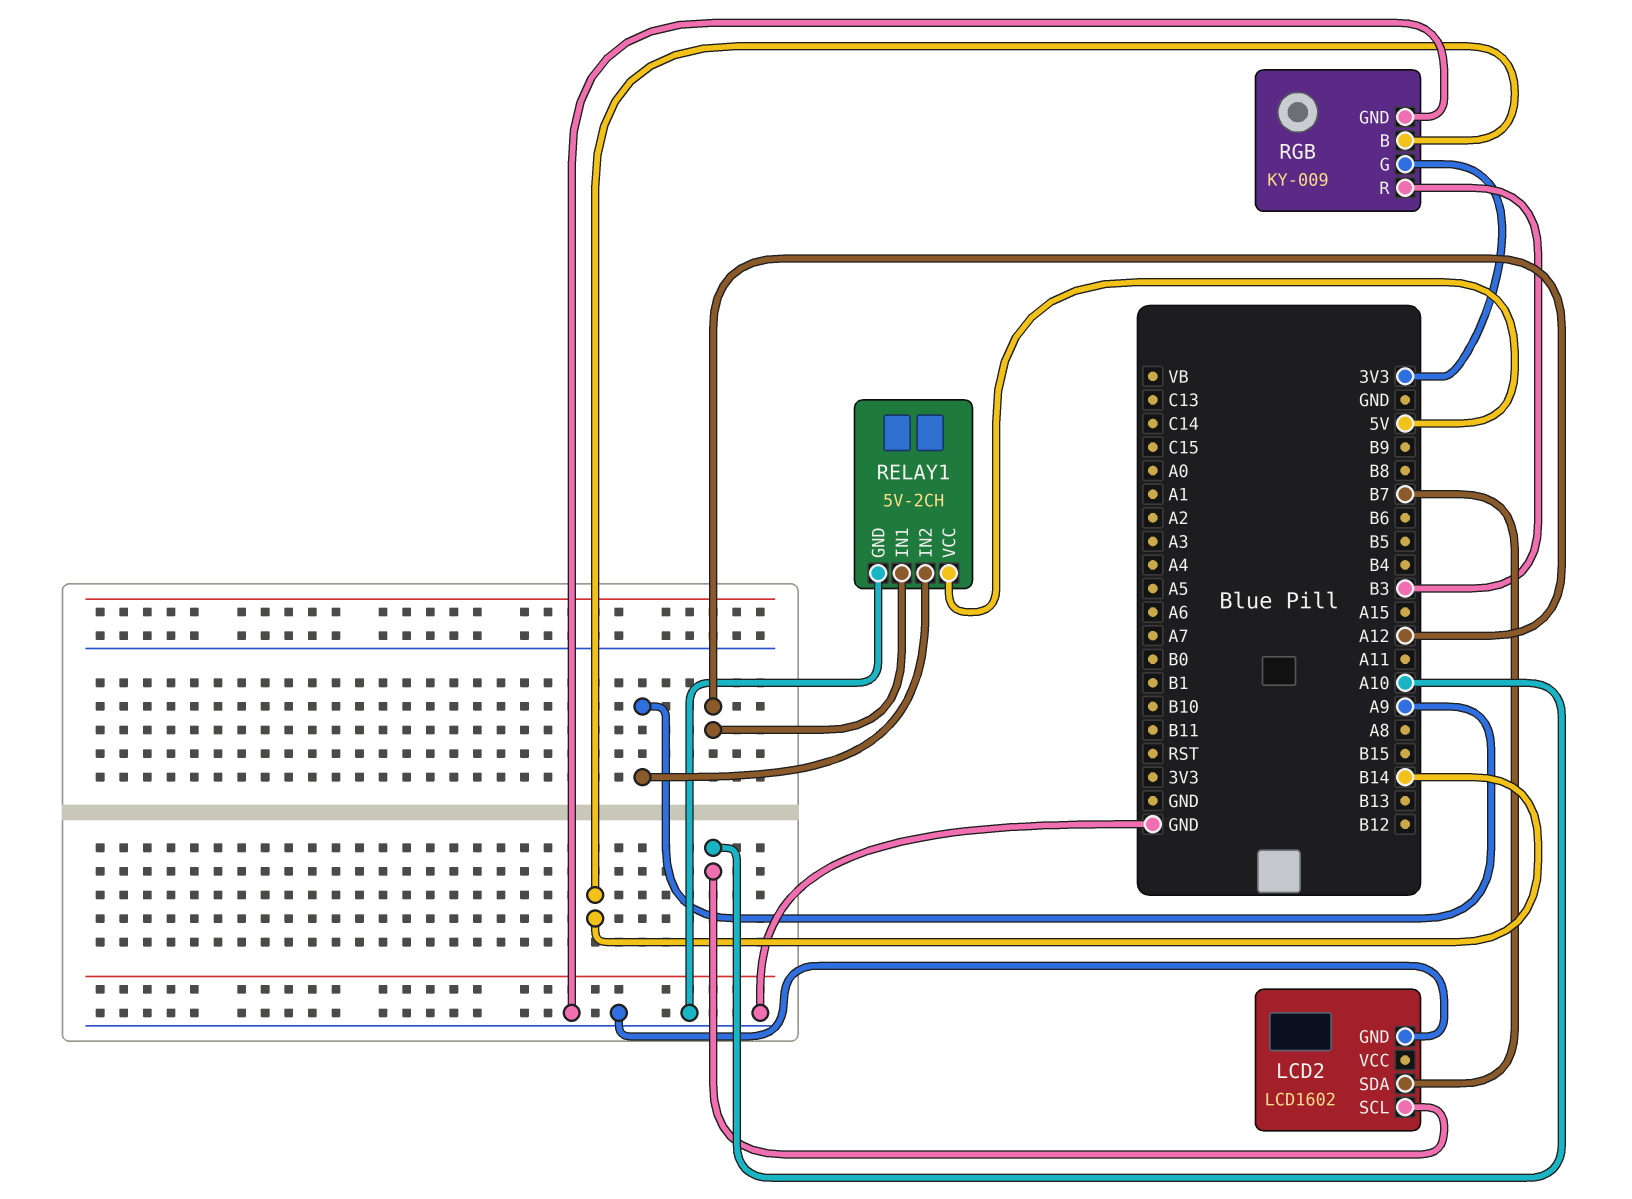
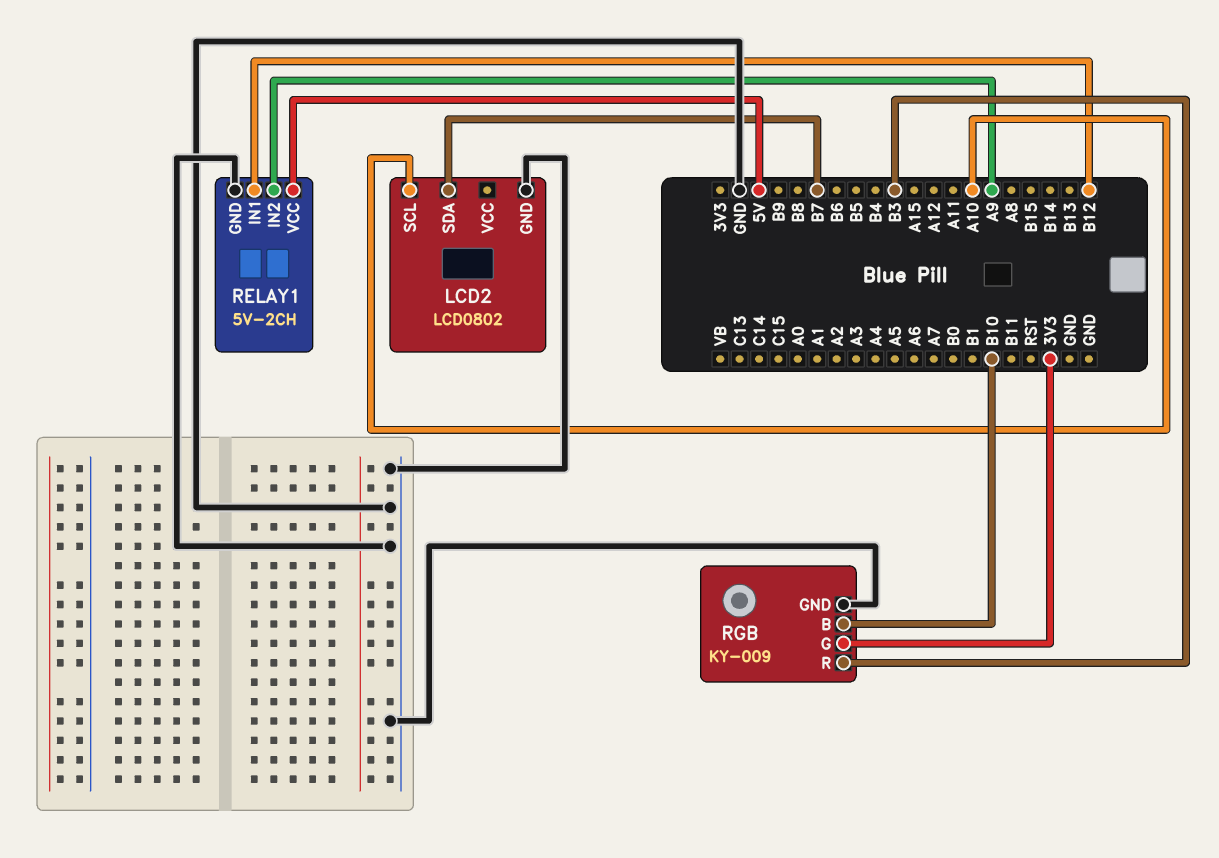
LCD2: LCD1602 -> LCD0802
RELAY1 pin IN1: A12 -> B12
RGB pin B: B14 -> B10

